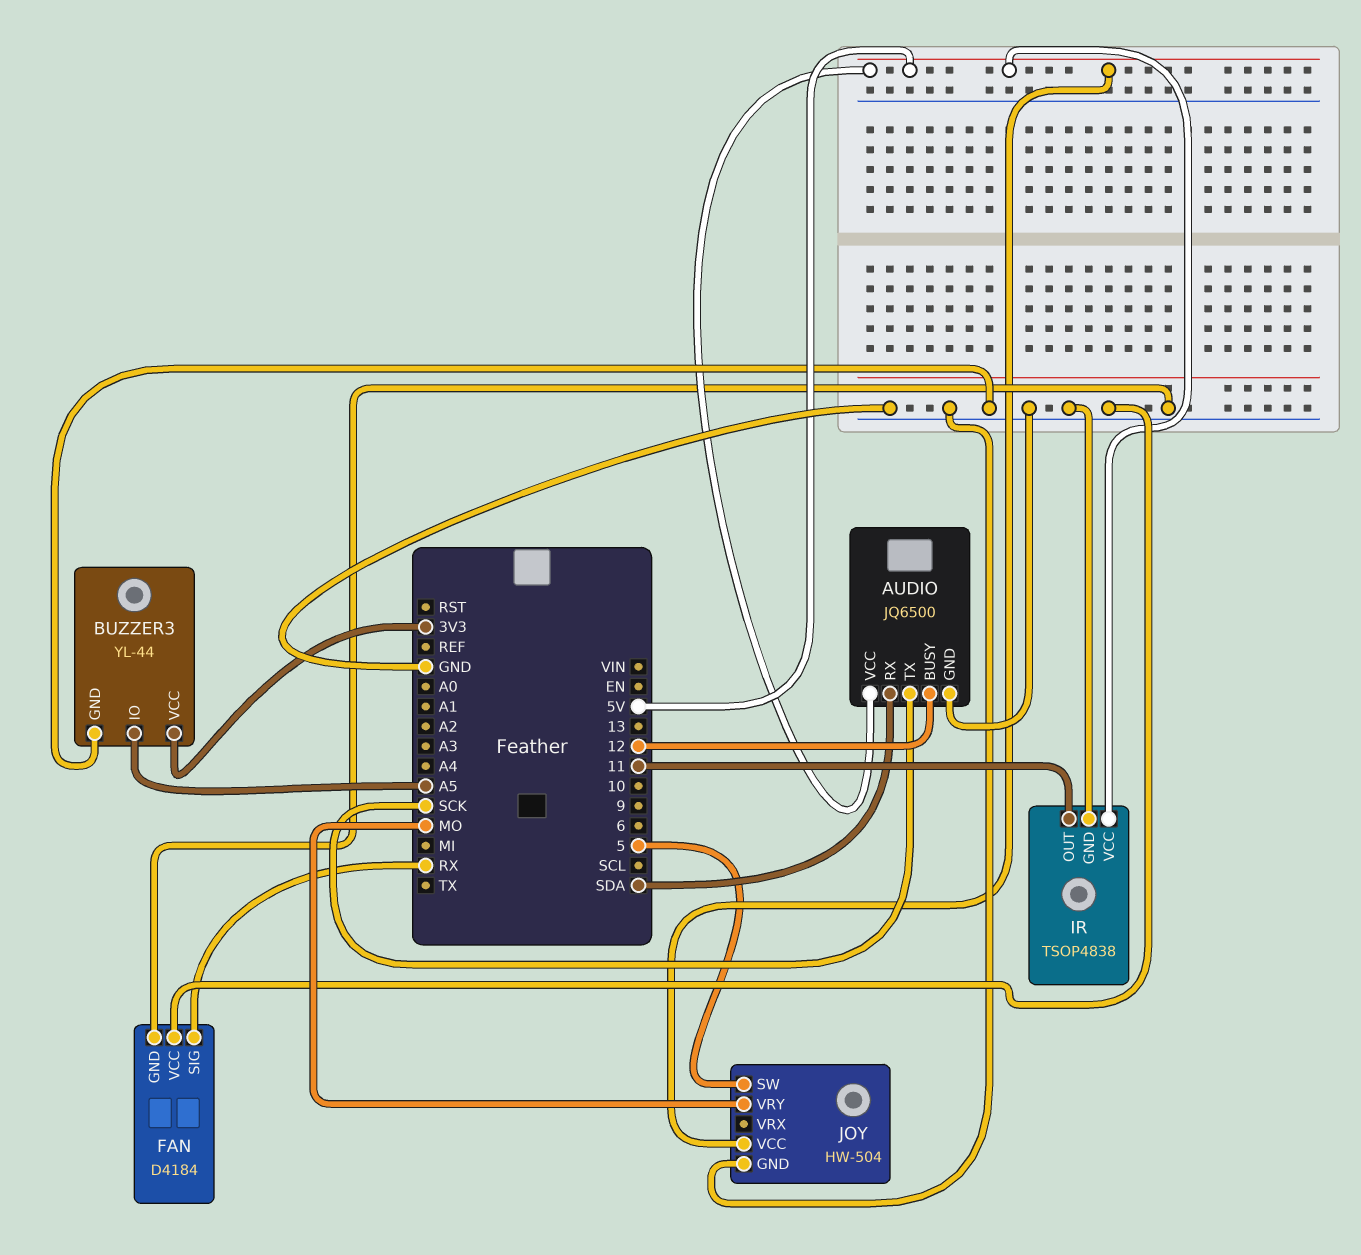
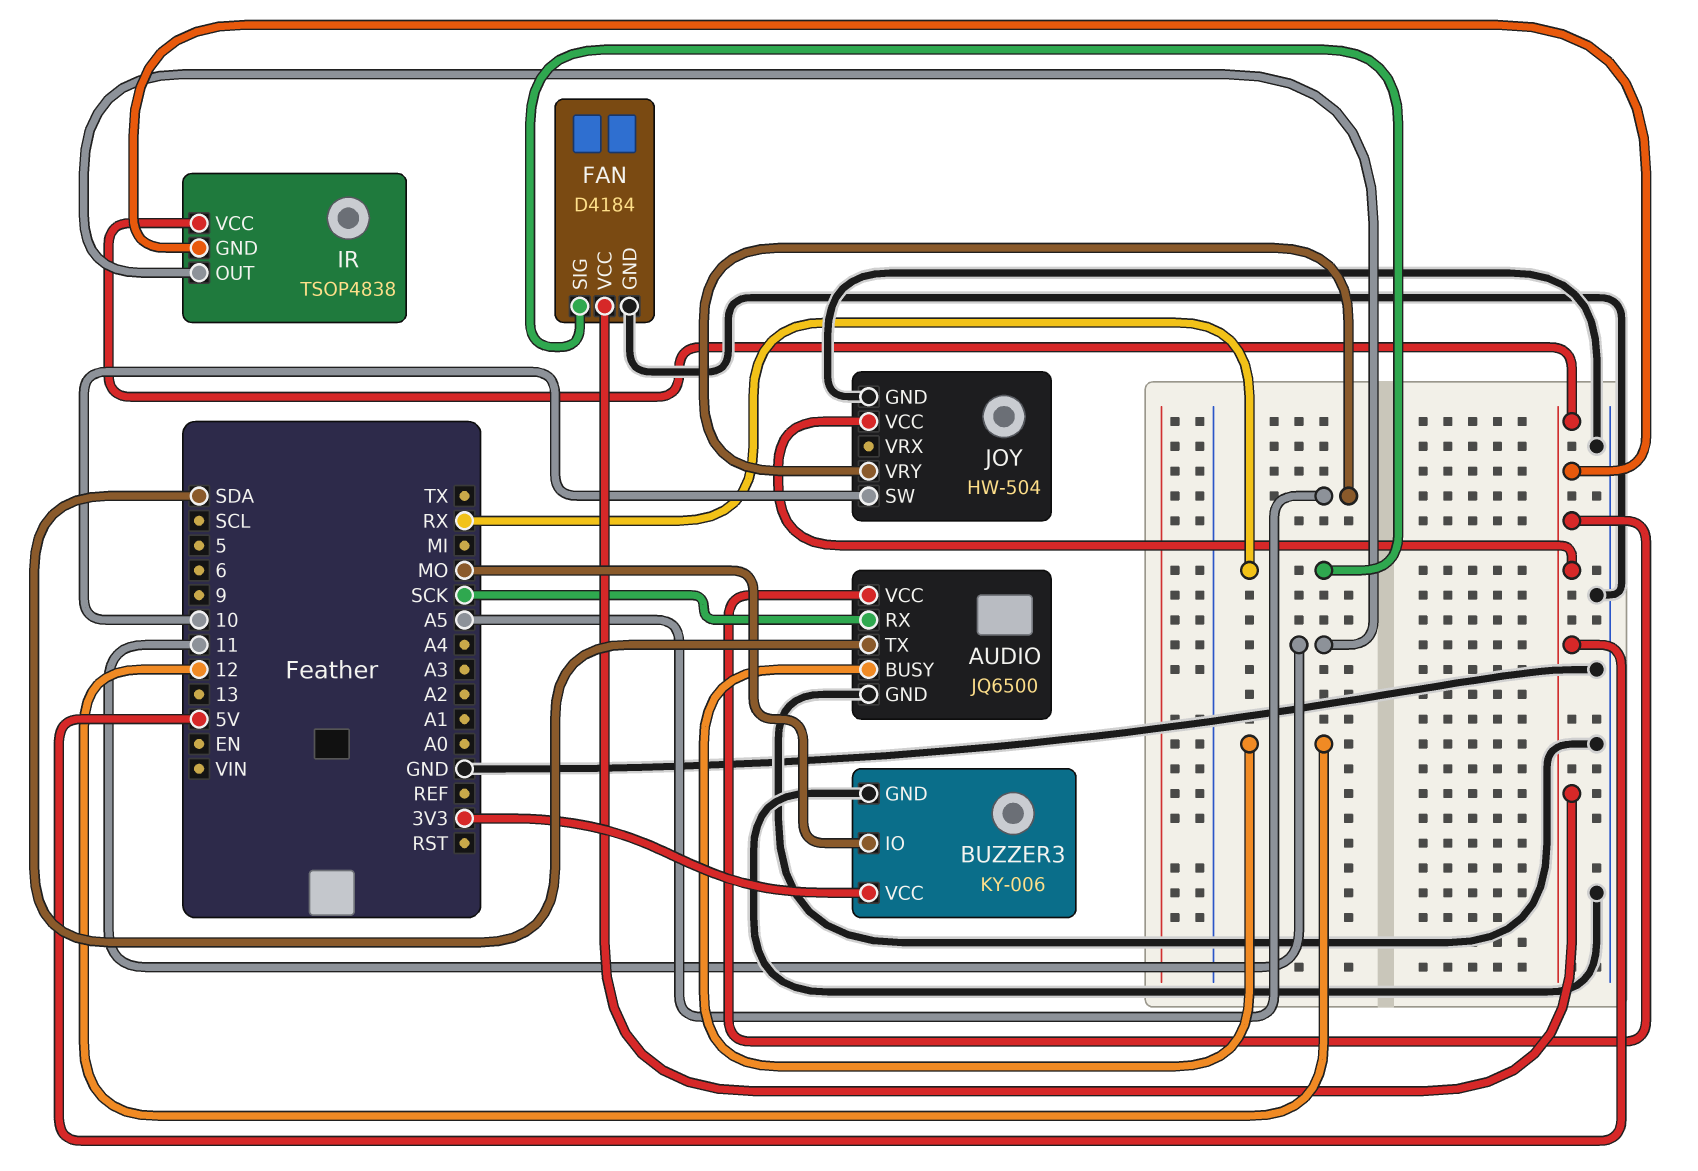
AUDIO pin RX: SDA -> SCK
AUDIO pin TX: SCK -> SDA
BUZZER3: YL-44 -> KY-006
BUZZER3 pin IO: A5 -> MO
FAN pin VCC: GND -> 5V
IR pin GND: GND -> 5V
JOY pin SW: 5 -> 10
JOY pin VRY: MO -> A5

